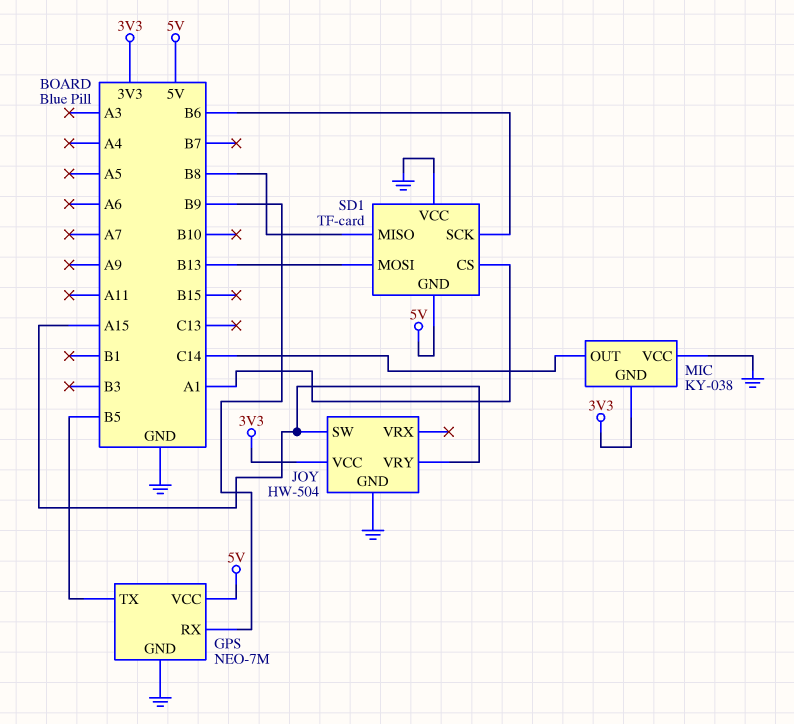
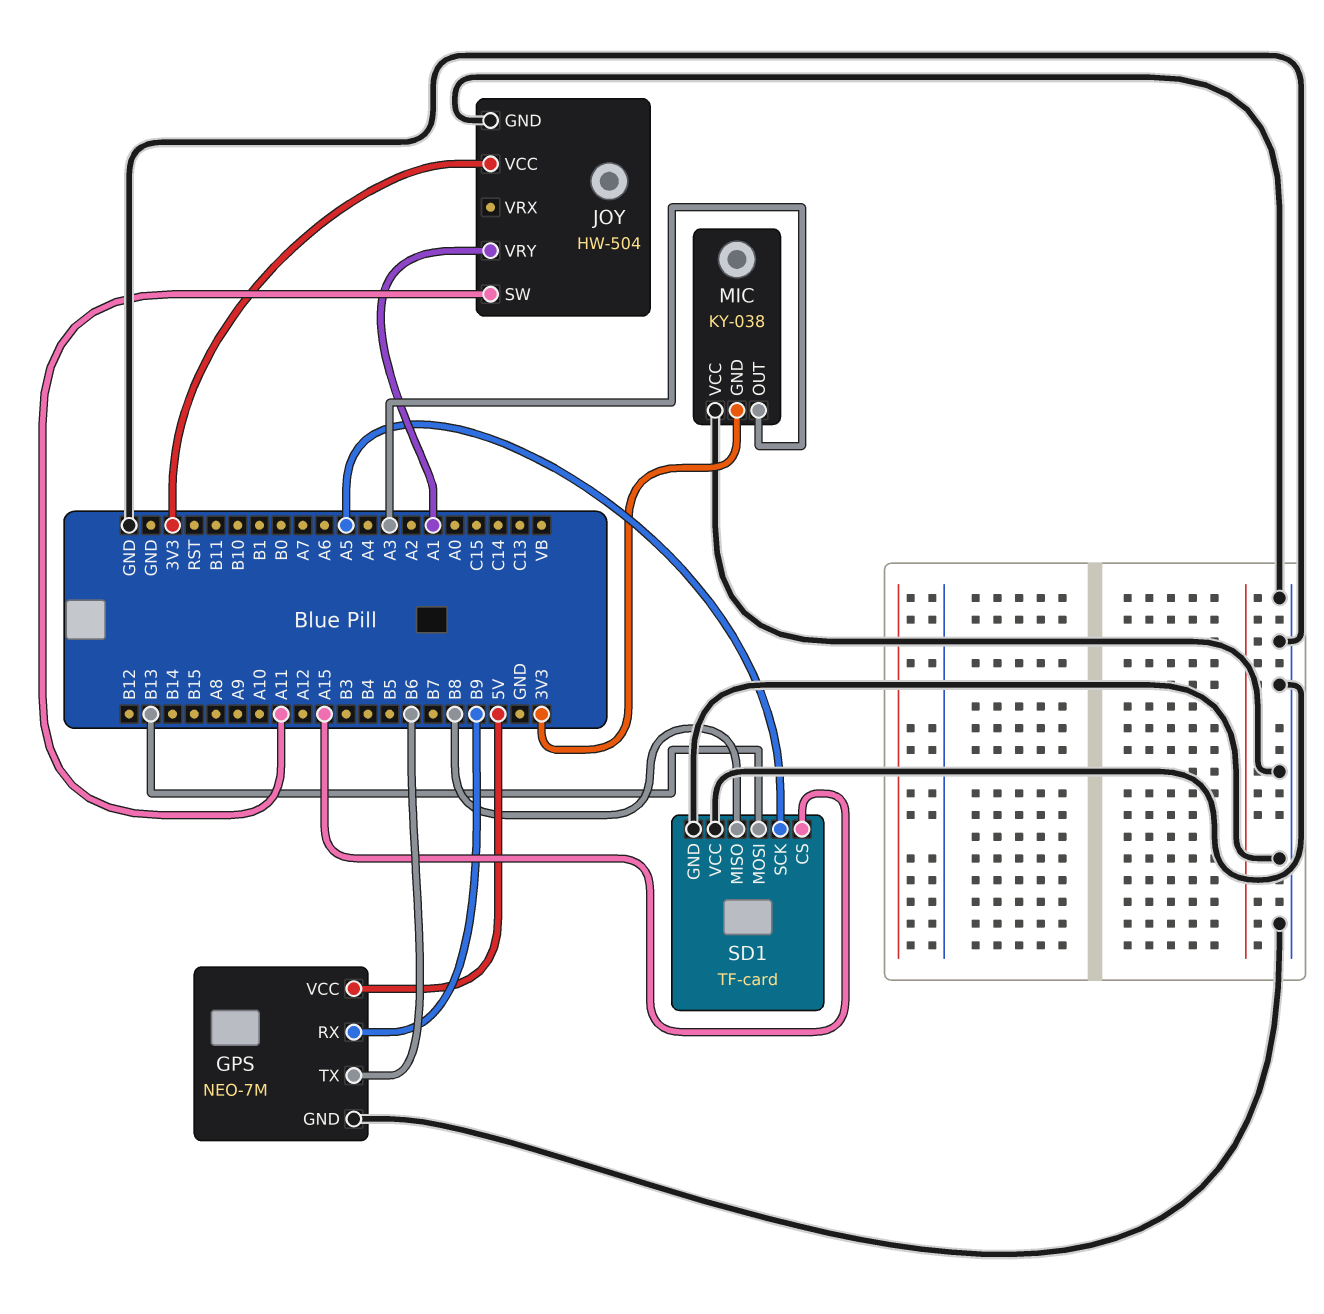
GPS pin TX: B5 -> B6
JOY pin SW: A15 -> A11
JOY pin VRY: A15 -> A1
MIC pin OUT: C14 -> A3
SD1 pin CS: A1 -> A15
SD1 pin GND: 5V -> GND
SD1 pin SCK: B6 -> A5

